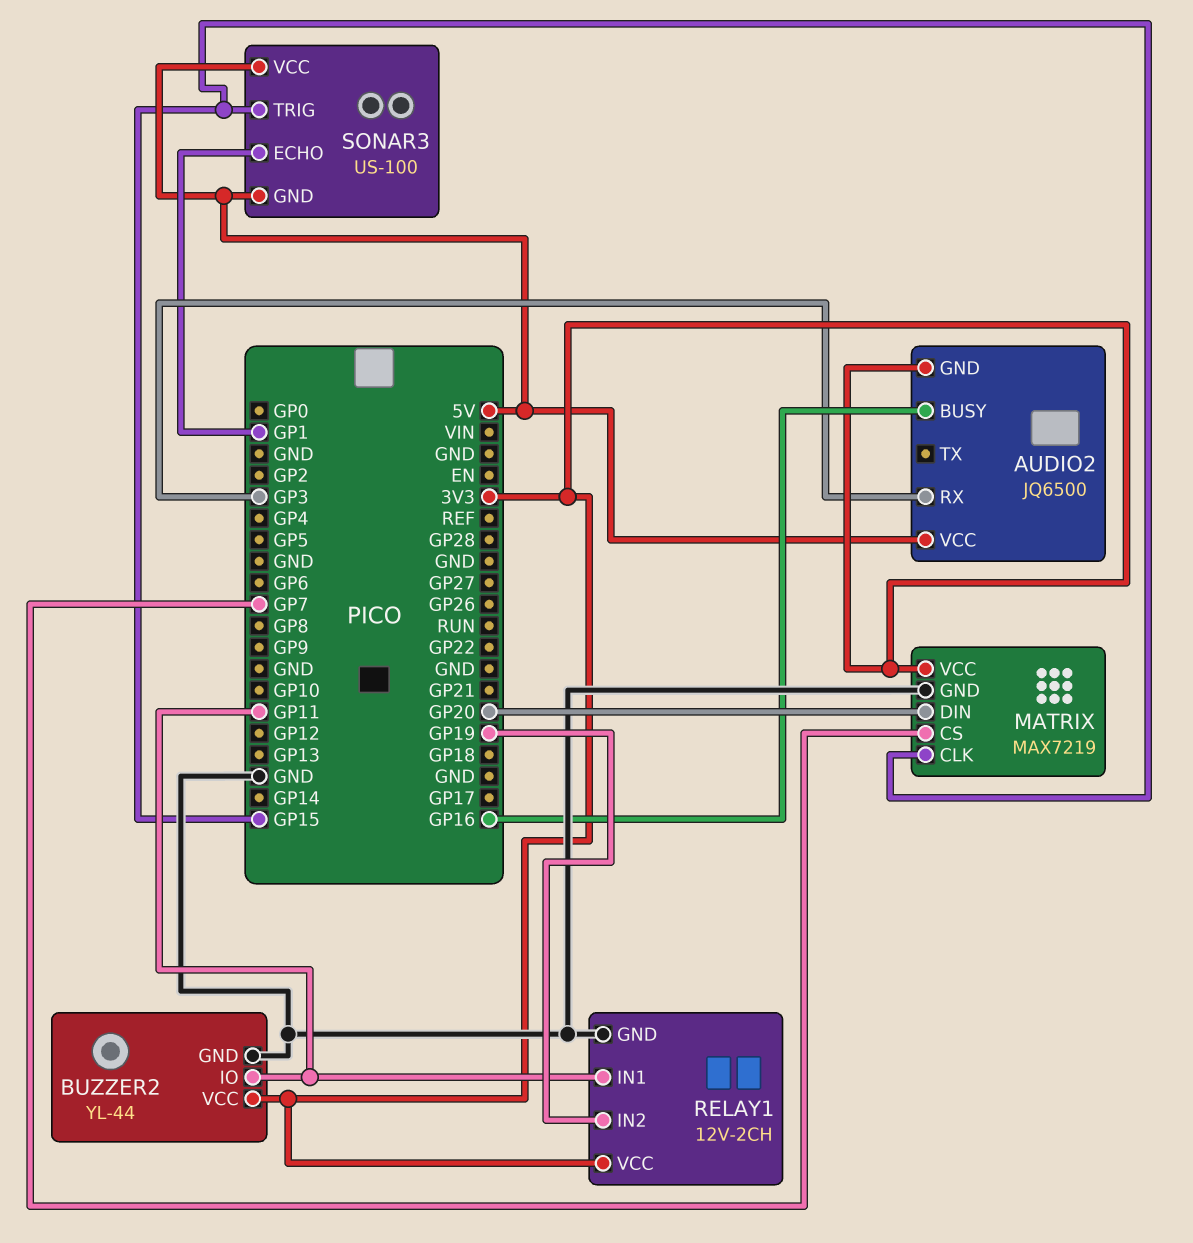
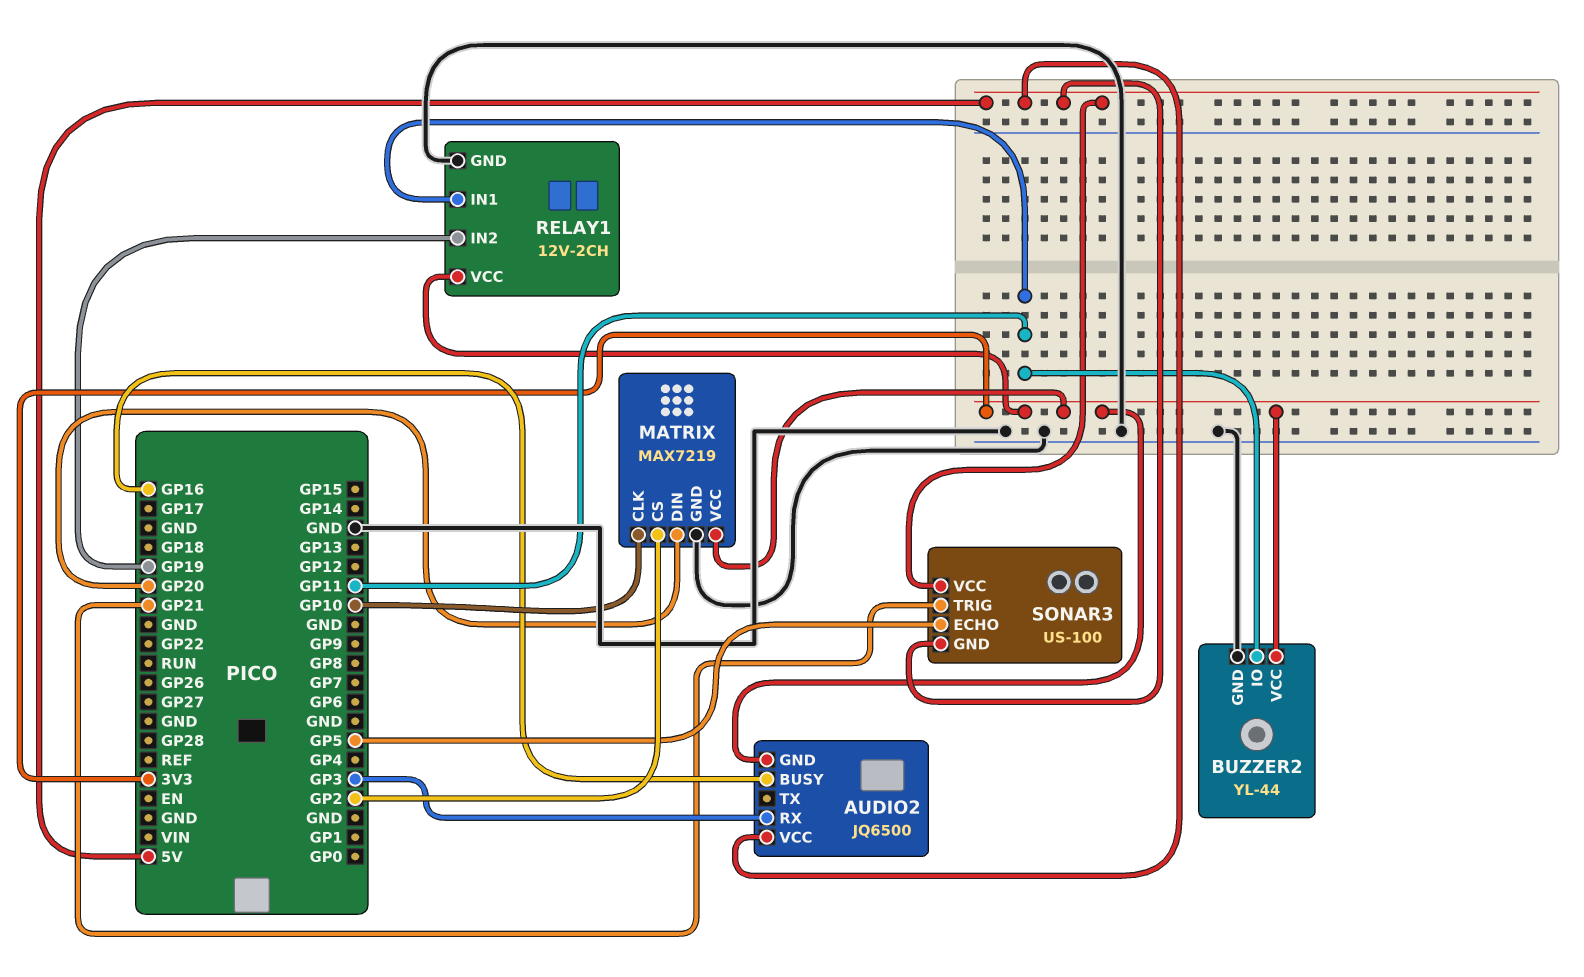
MATRIX pin CLK: GP15 -> GP10
MATRIX pin CS: GP7 -> GP2
SONAR3 pin ECHO: GP1 -> GP5
SONAR3 pin TRIG: GP15 -> GP21

